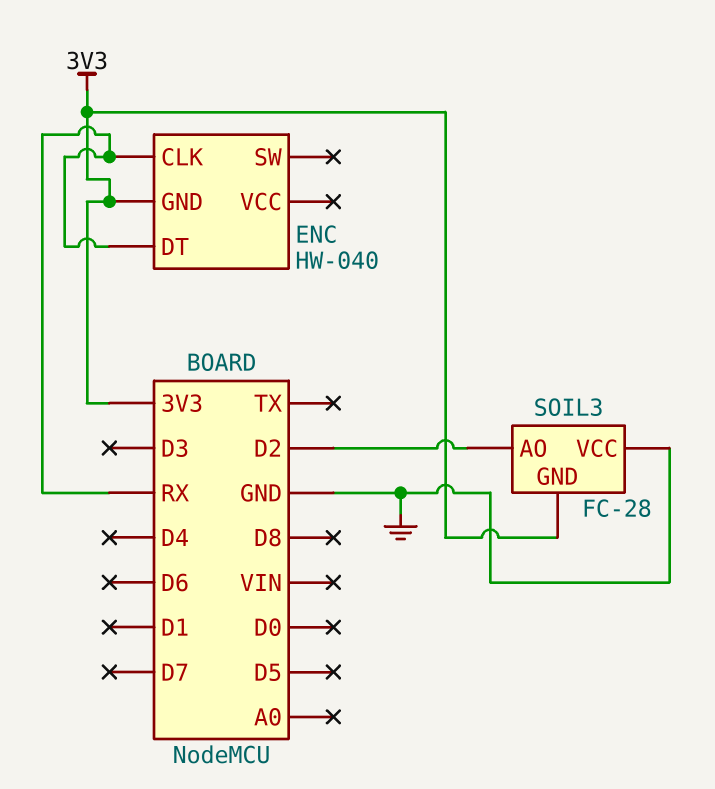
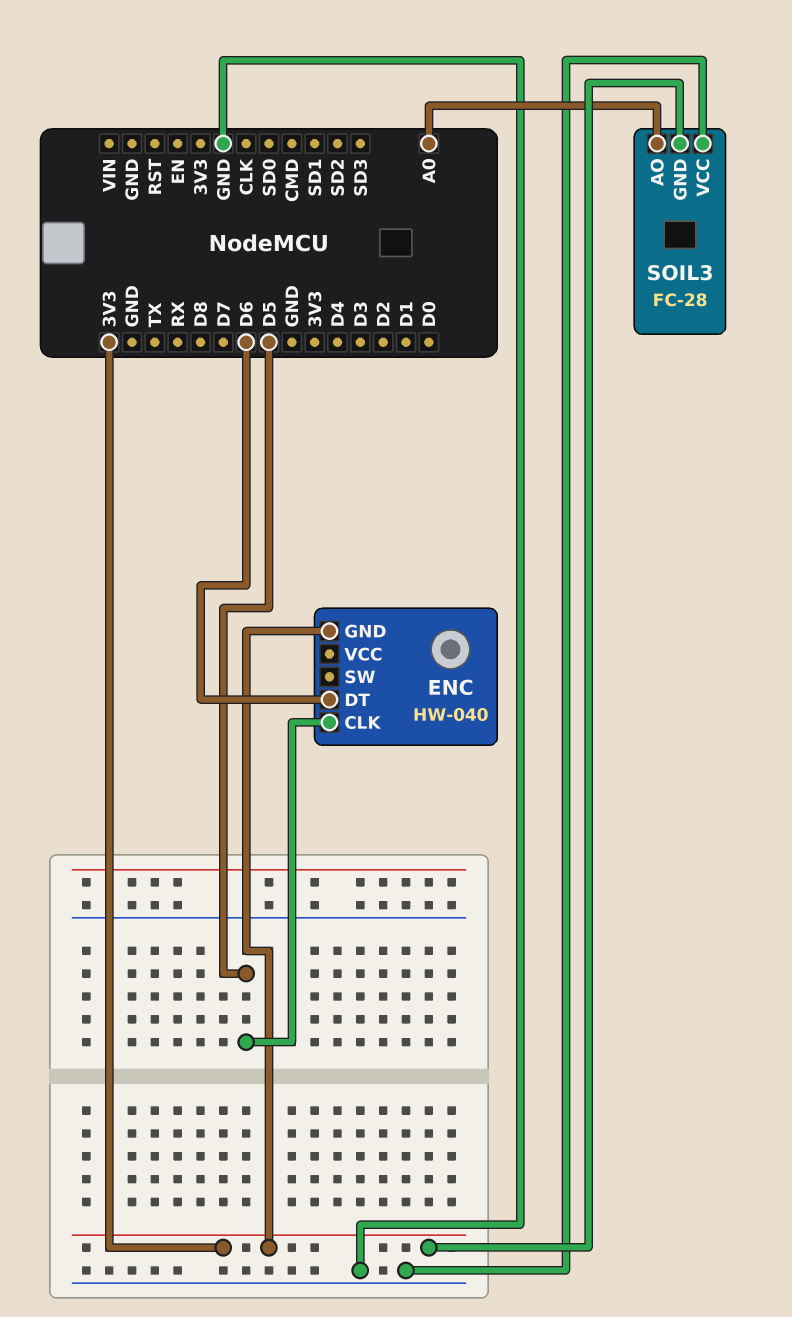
ENC pin CLK: RX -> D5
ENC pin DT: RX -> D6
SOIL3 pin AO: D2 -> A0

